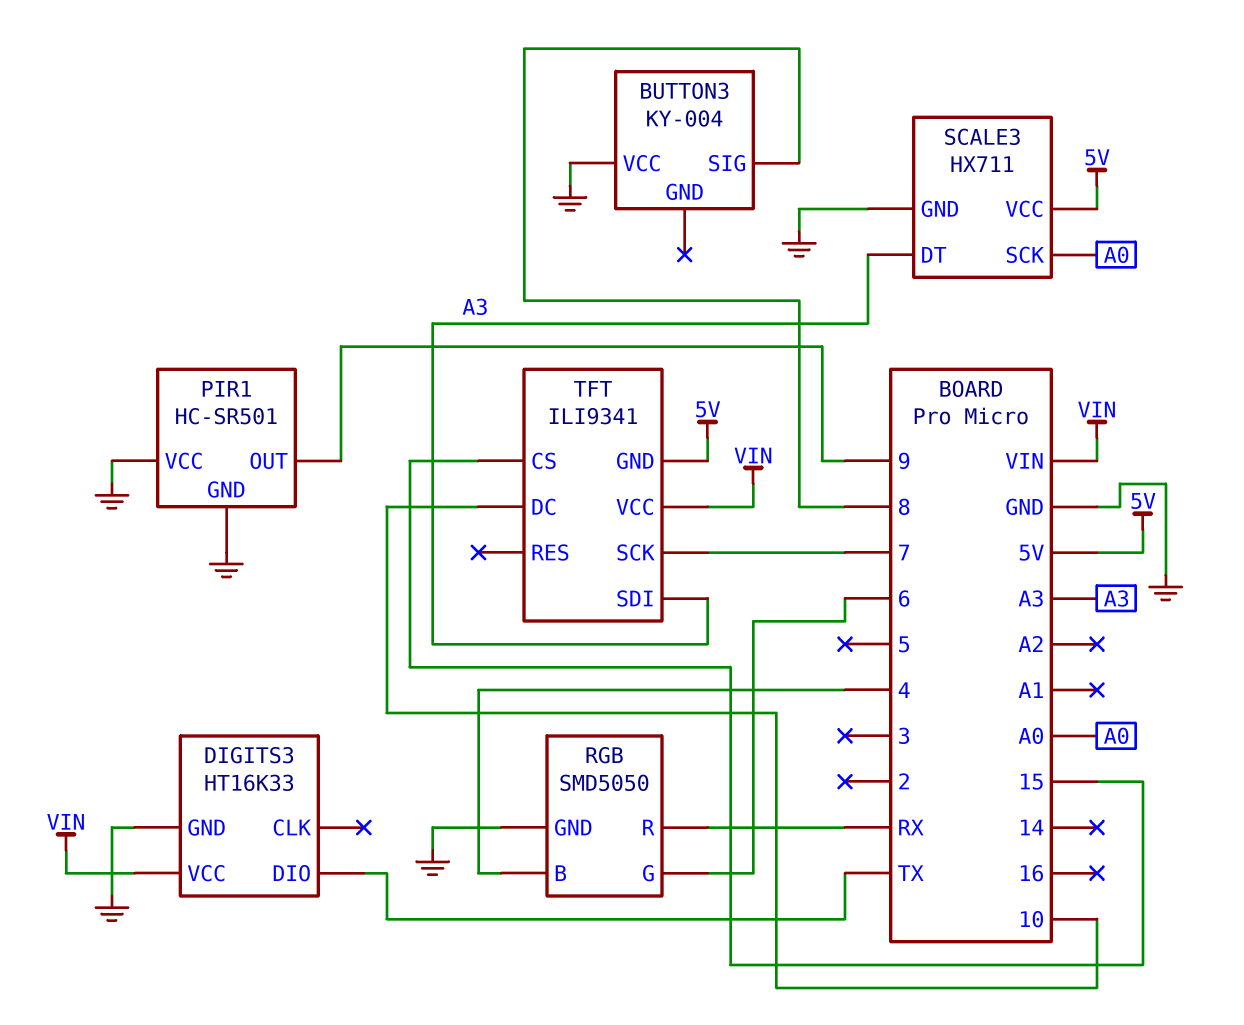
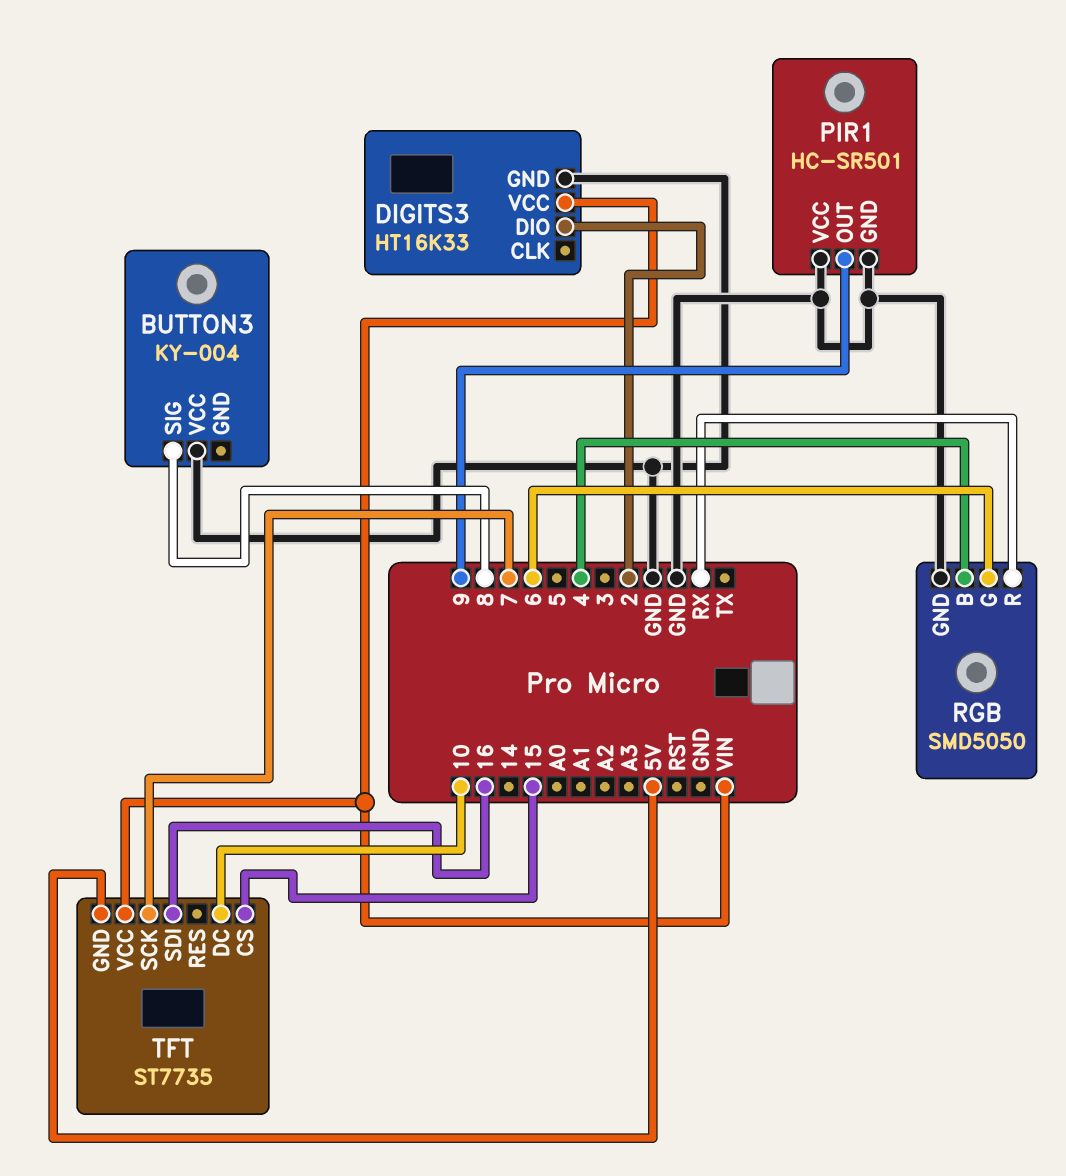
DIGITS3 pin DIO: TX -> 2
SCALE3: HX711 -> none
SCALE3 pin DT: A3 -> none
SCALE3 pin GND: GND -> none
SCALE3 pin SCK: A0 -> none
SCALE3 pin VCC: 5V -> none
TFT: ILI9341 -> ST7735
TFT pin SDI: A3 -> 16

